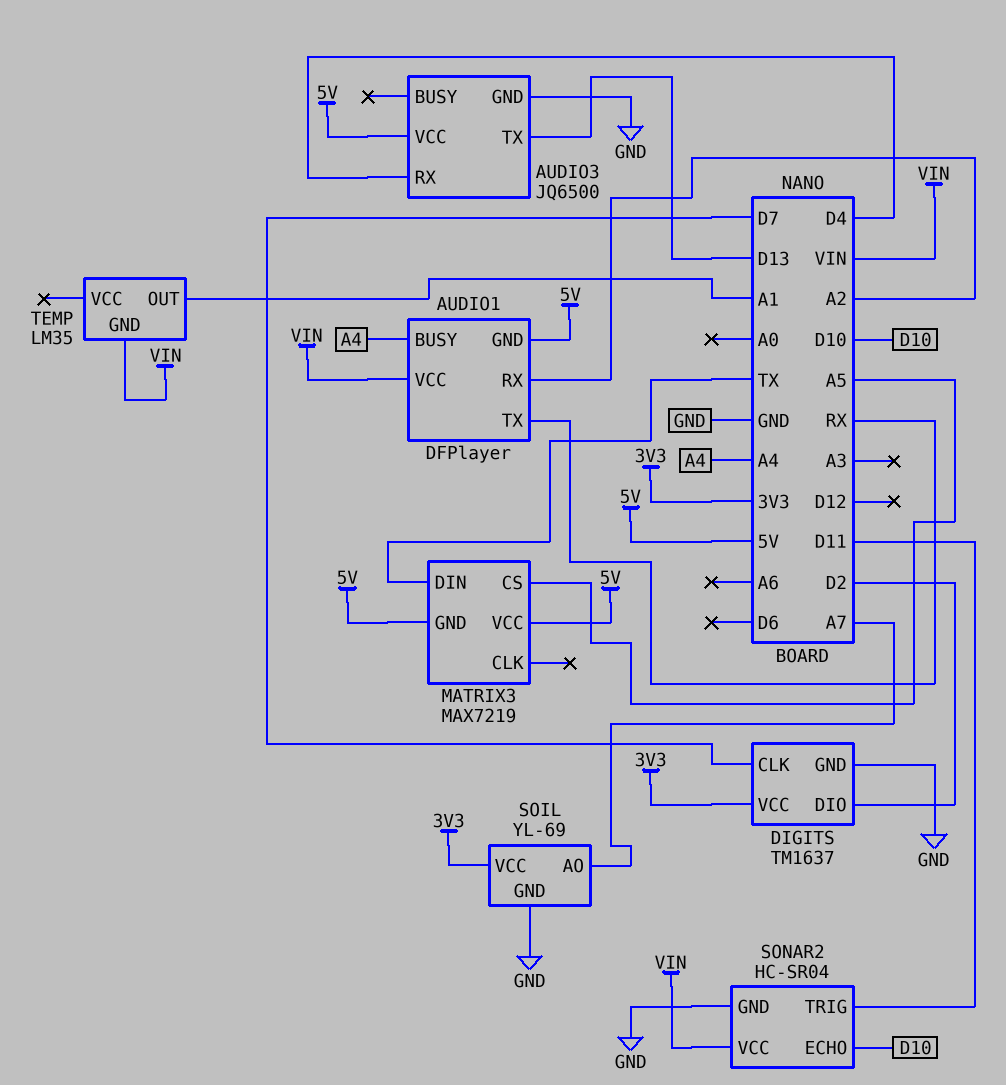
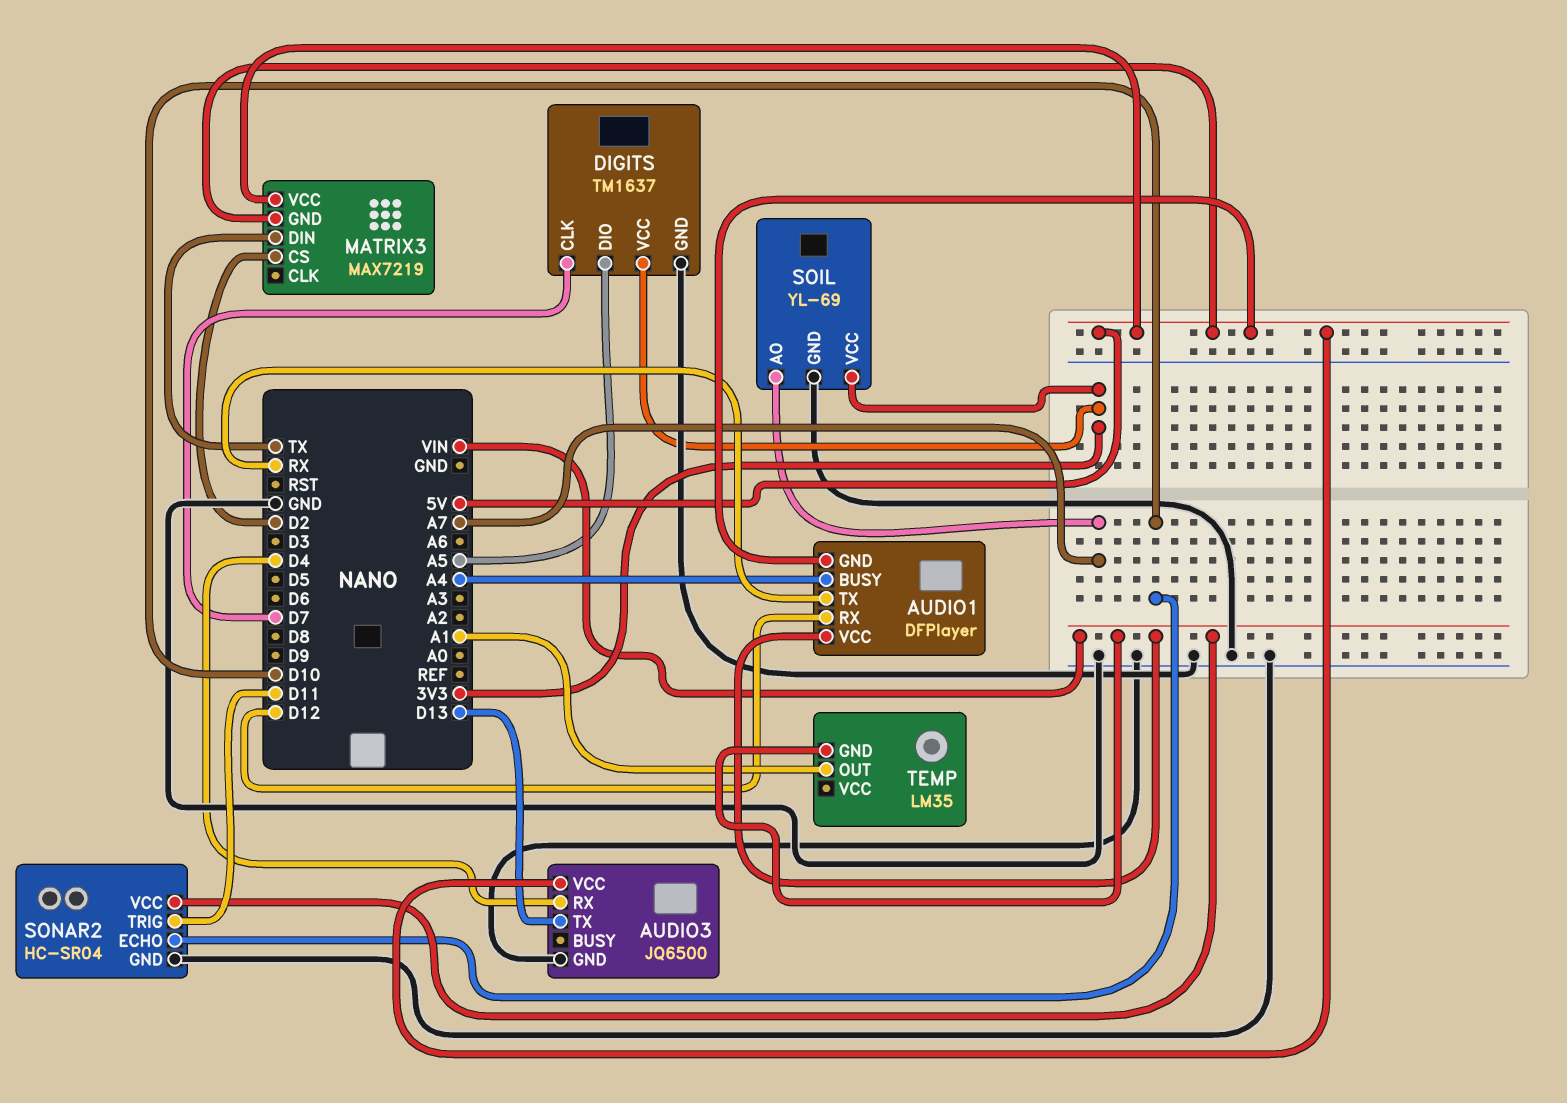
AUDIO1 pin RX: A2 -> D12
DIGITS pin DIO: D2 -> A5
MATRIX3 pin CS: A5 -> D2

